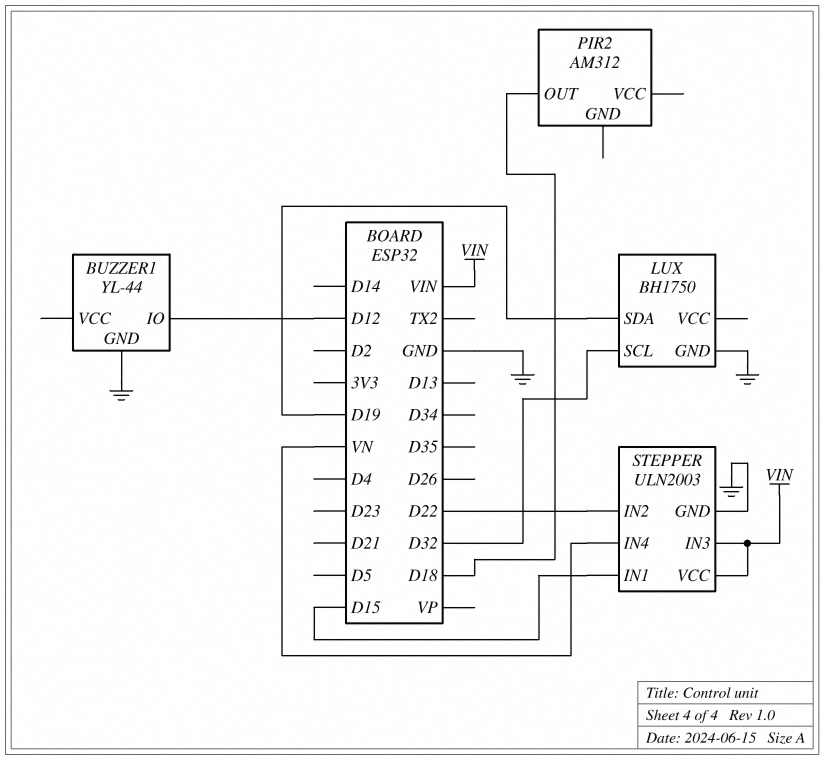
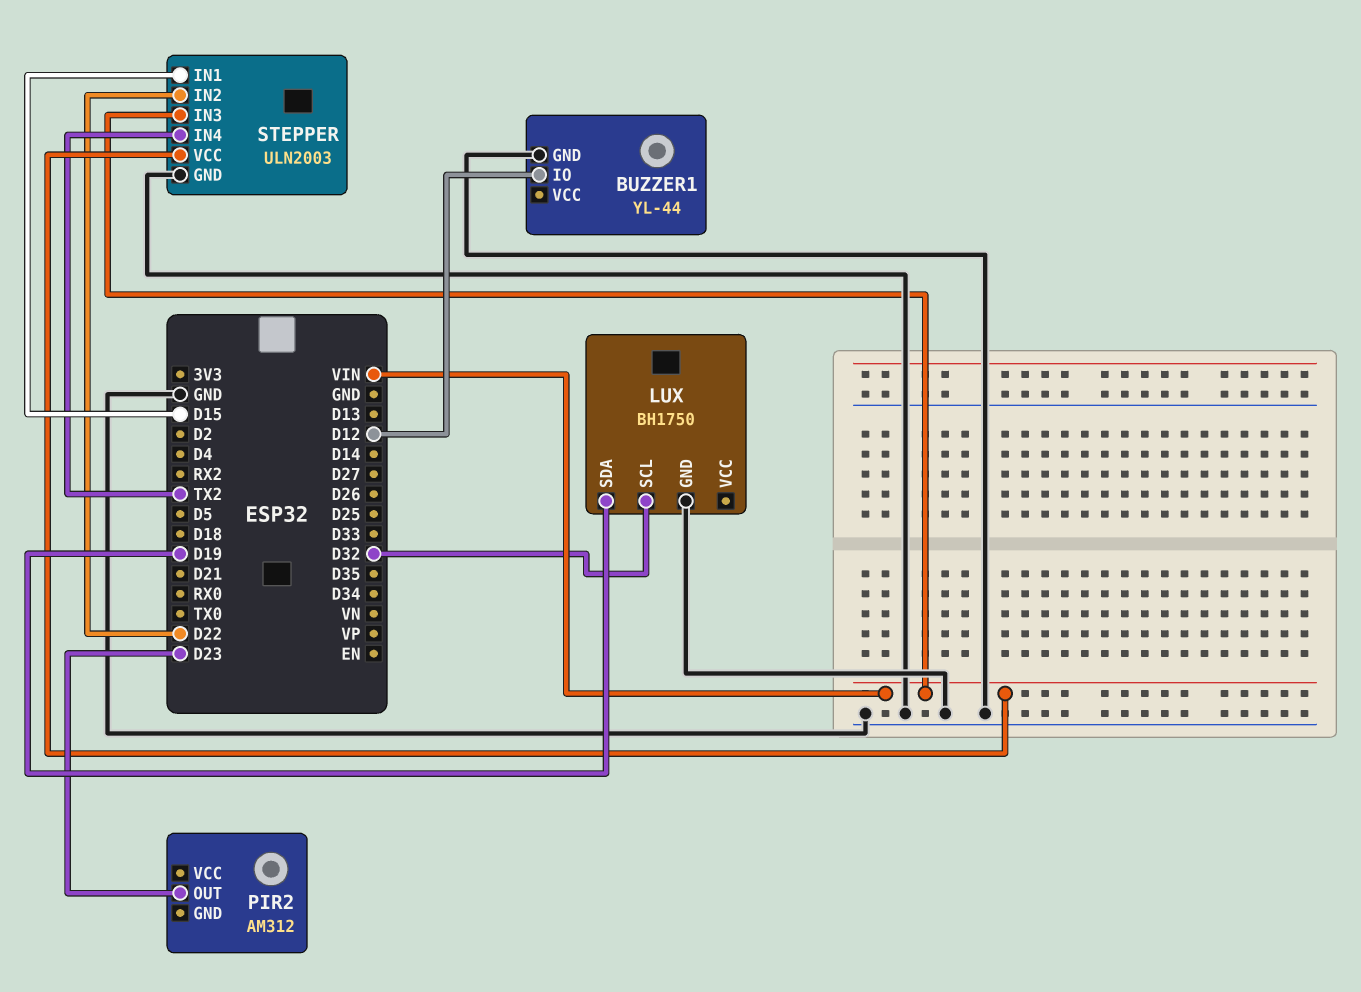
PIR2 pin OUT: D18 -> D23
STEPPER pin IN4: VN -> TX2

